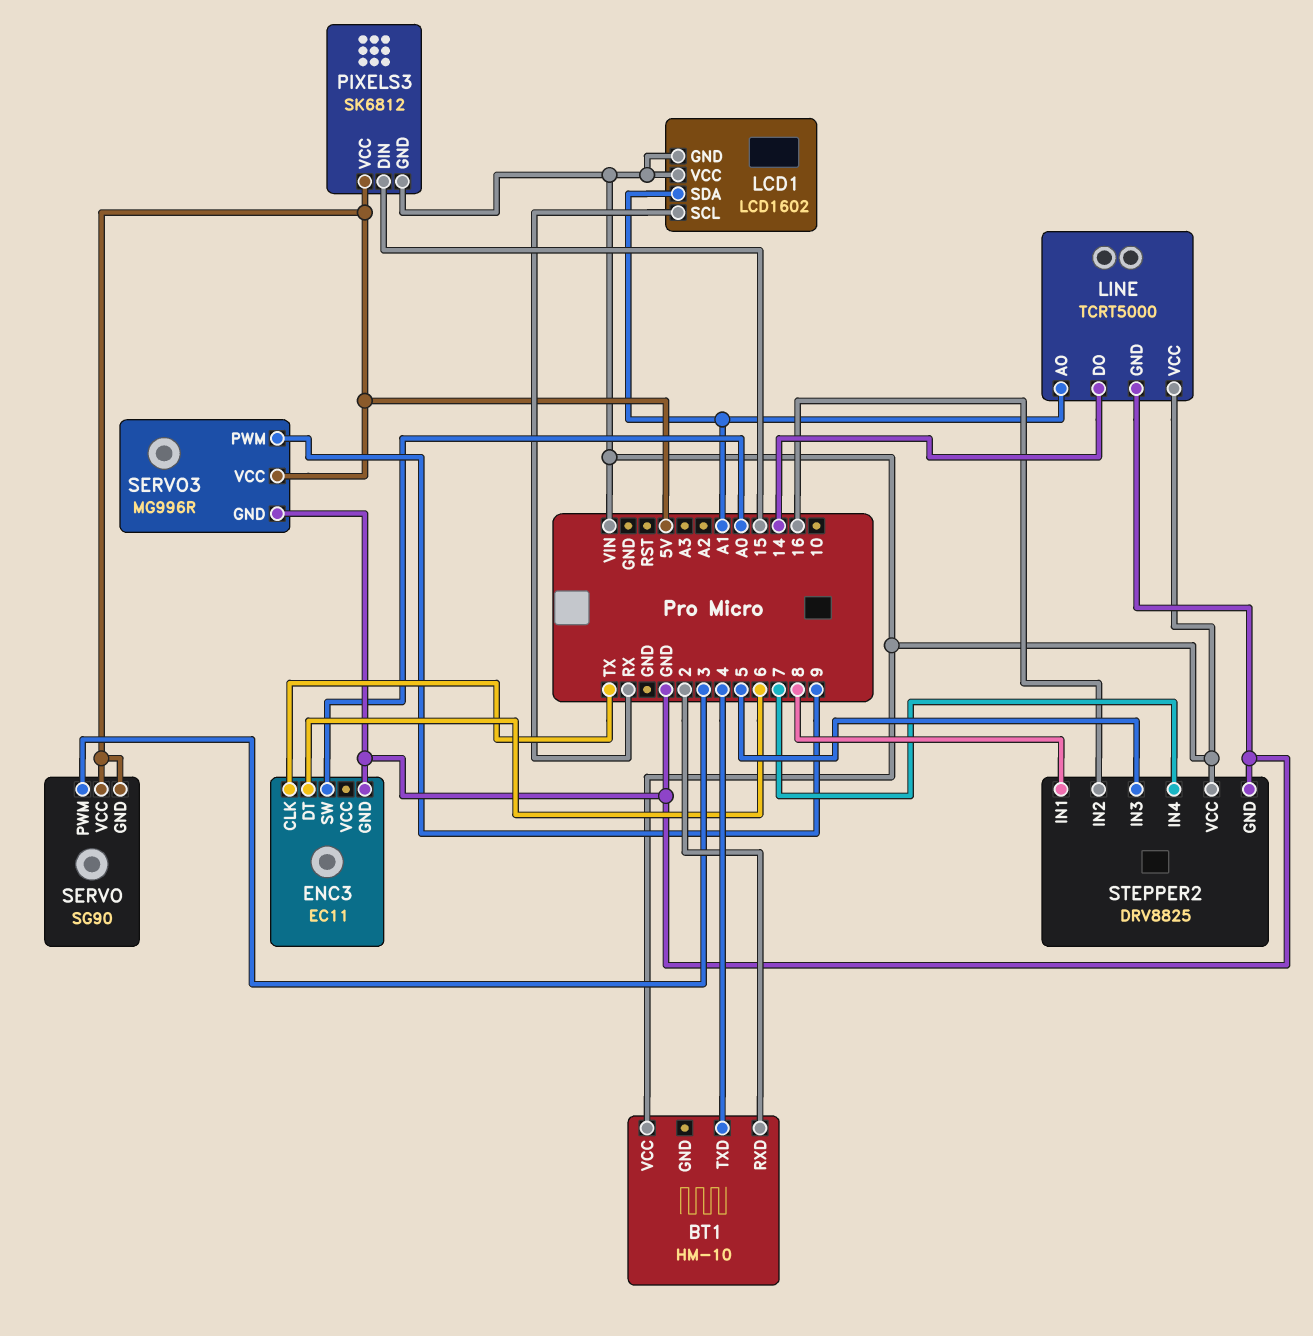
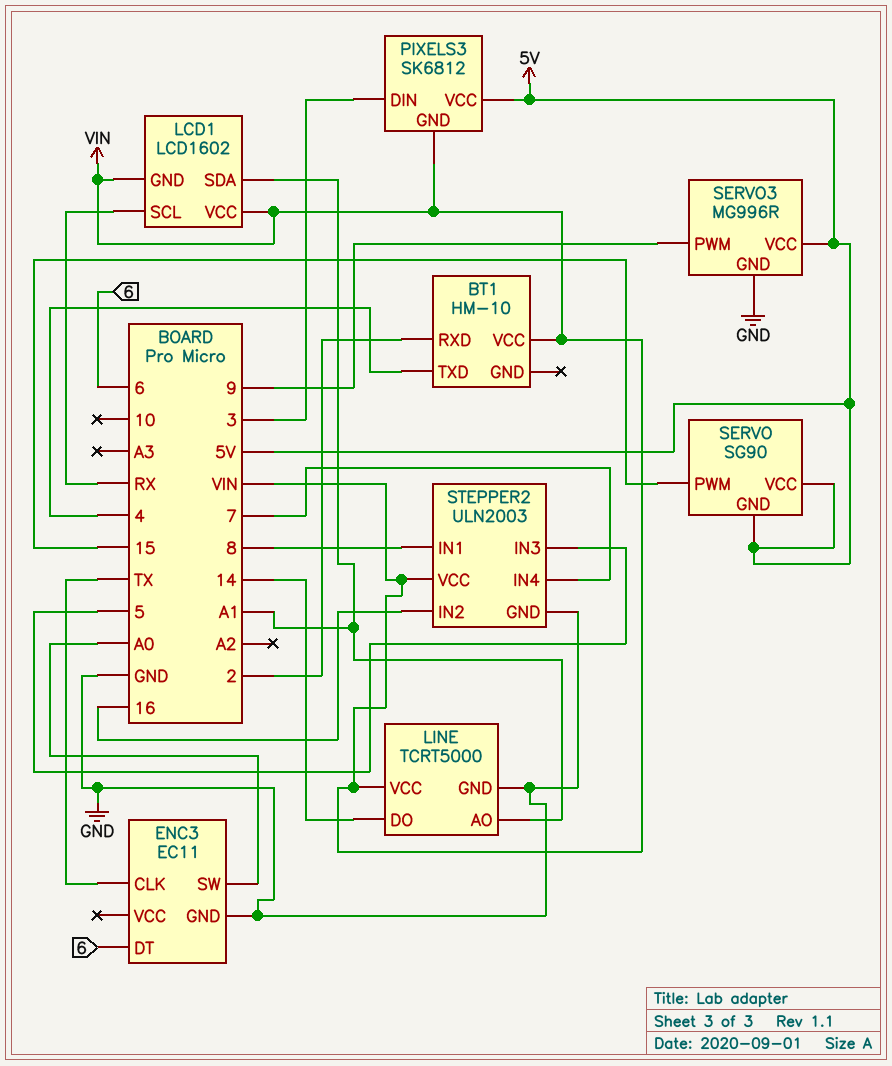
PIXELS3 pin DIN: 15 -> 3
SERVO pin PWM: 3 -> 15
STEPPER2: DRV8825 -> ULN2003

